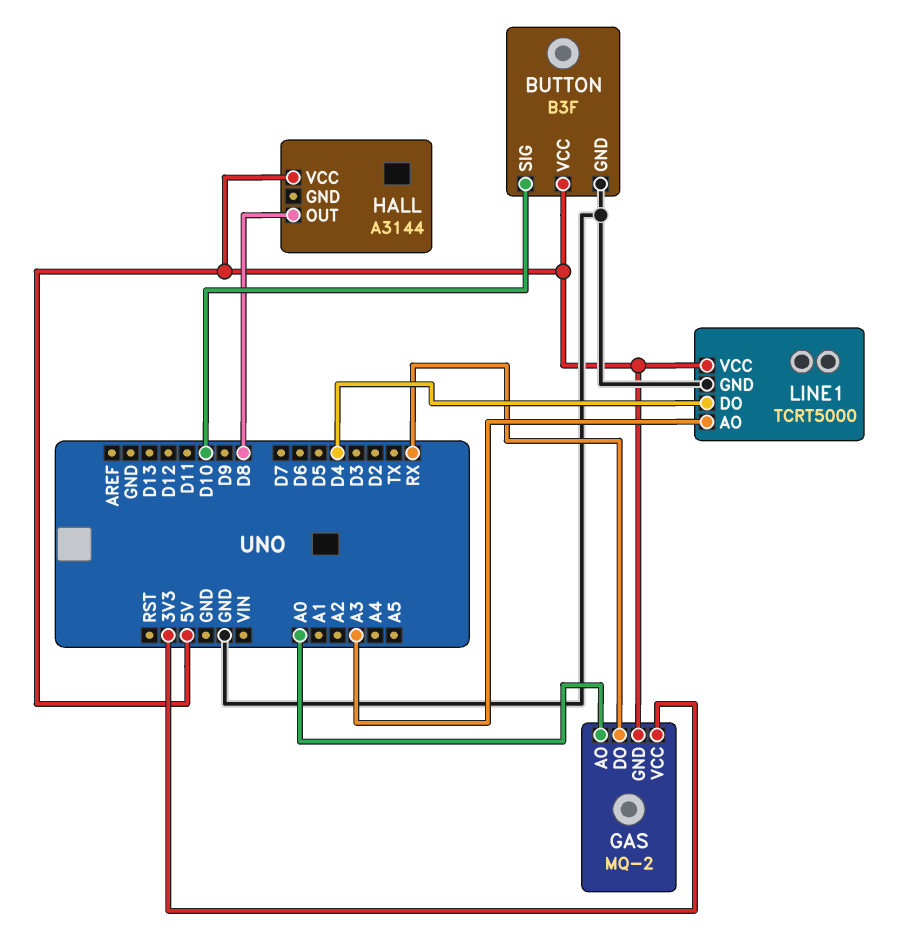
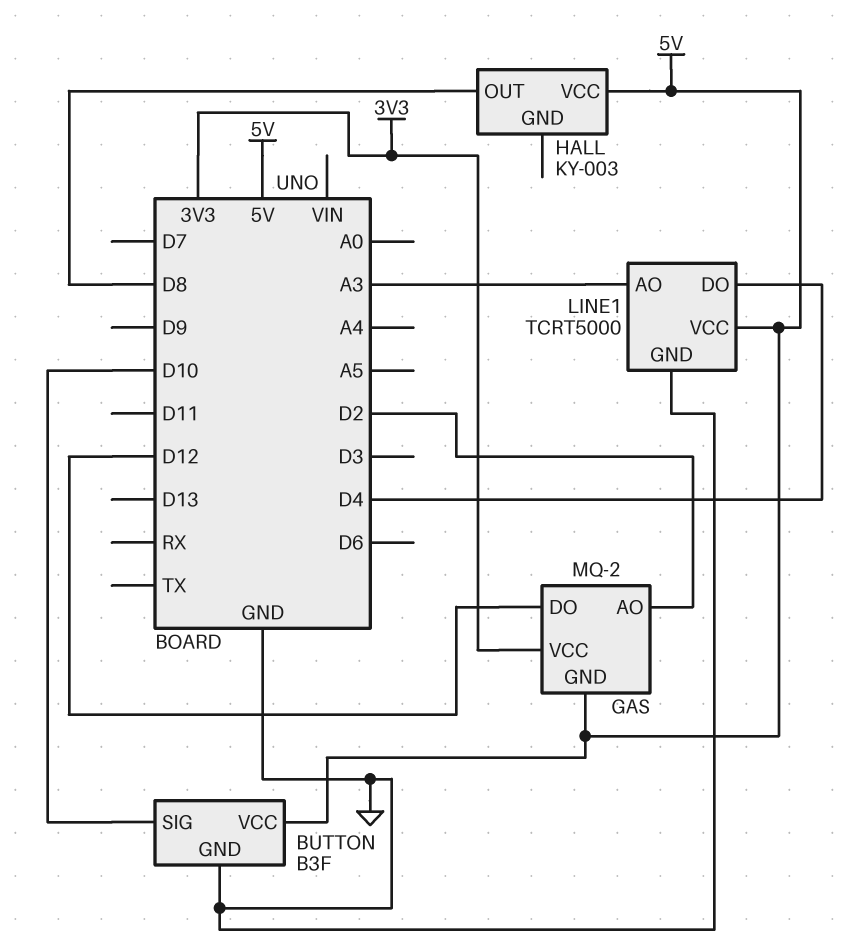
GAS pin AO: A0 -> D2
GAS pin DO: RX -> D12
HALL: A3144 -> KY-003

